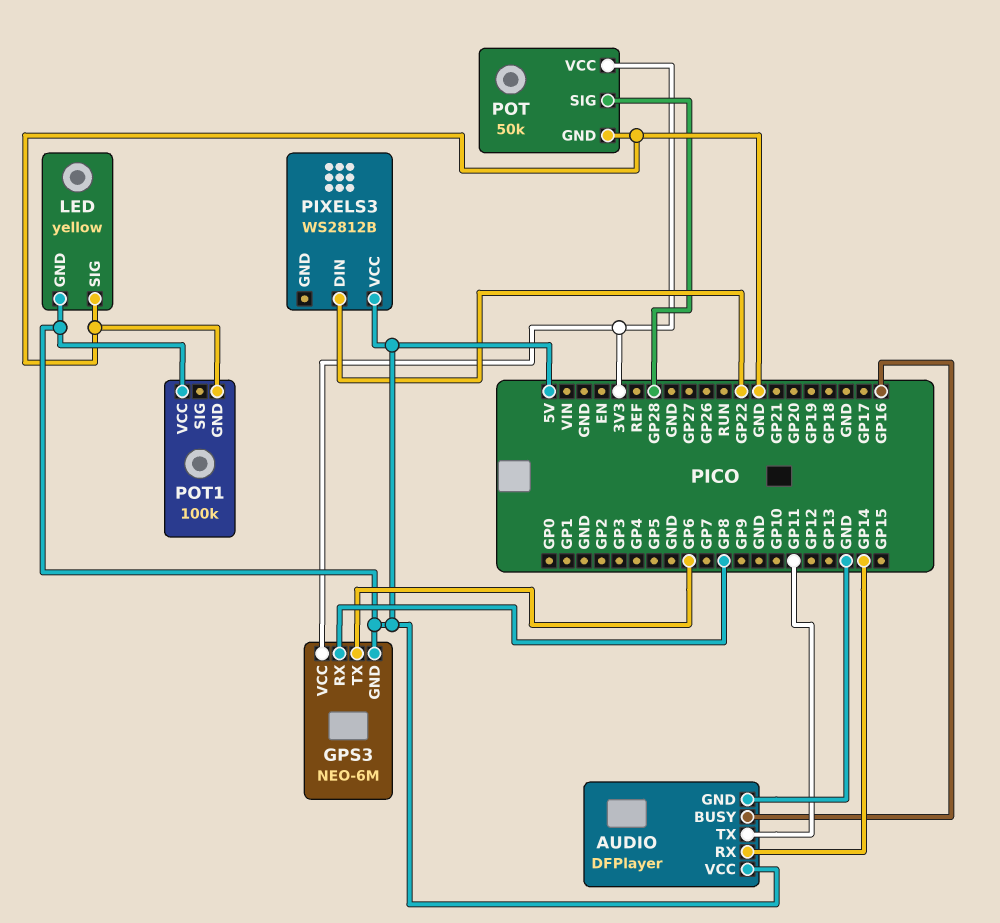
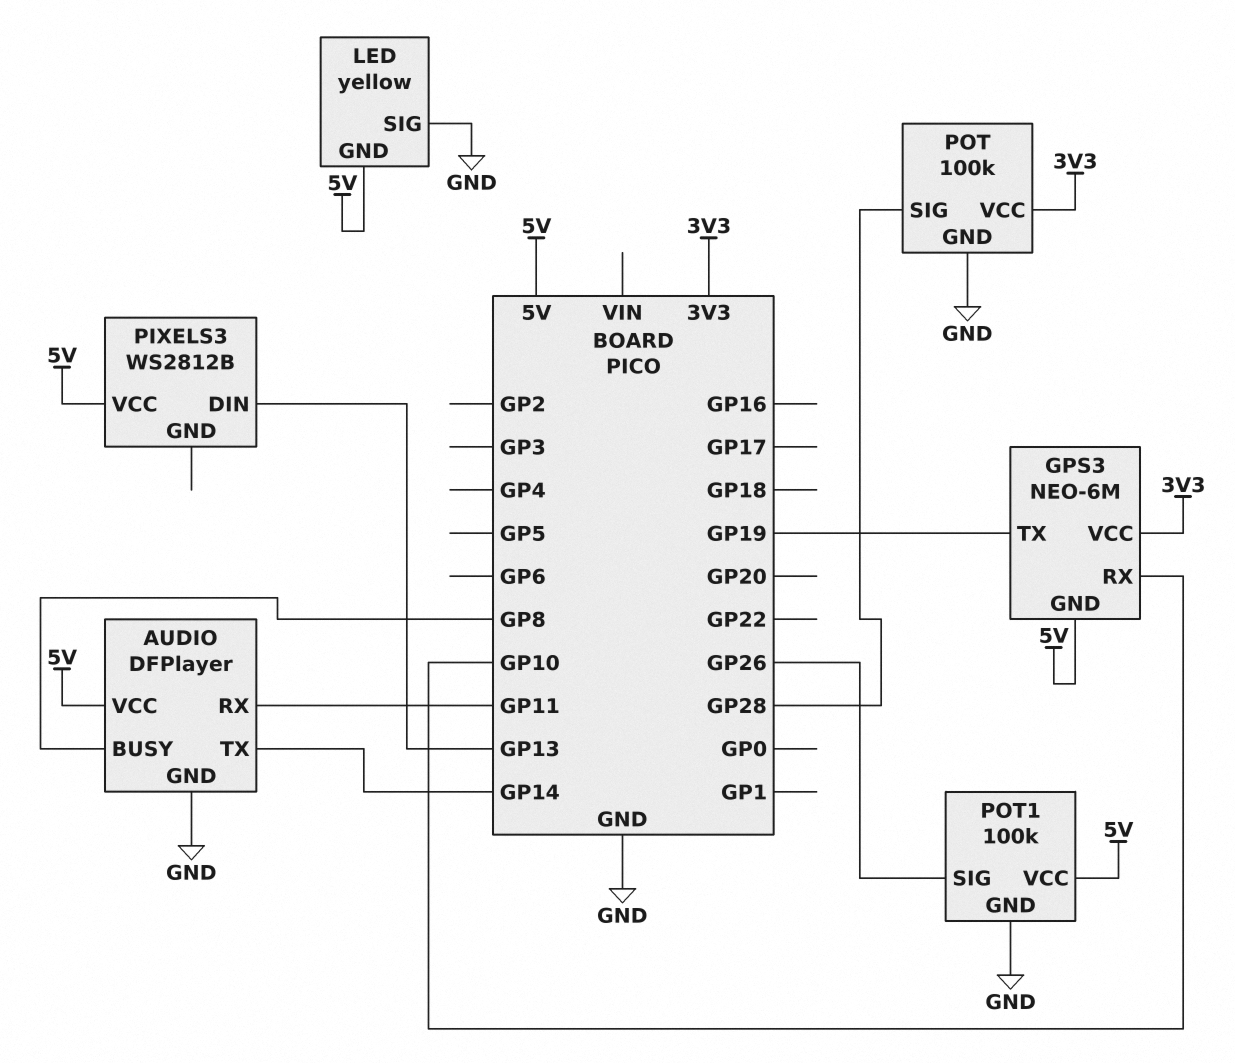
AUDIO pin BUSY: GP16 -> GP8
AUDIO pin RX: GP14 -> GP11
AUDIO pin TX: GP11 -> GP14
GPS3 pin RX: GP8 -> GP10
GPS3 pin TX: GP6 -> GP19
PIXELS3 pin DIN: GP22 -> GP13
POT: 50k -> 100k
POT1 pin SIG: none -> GP26

